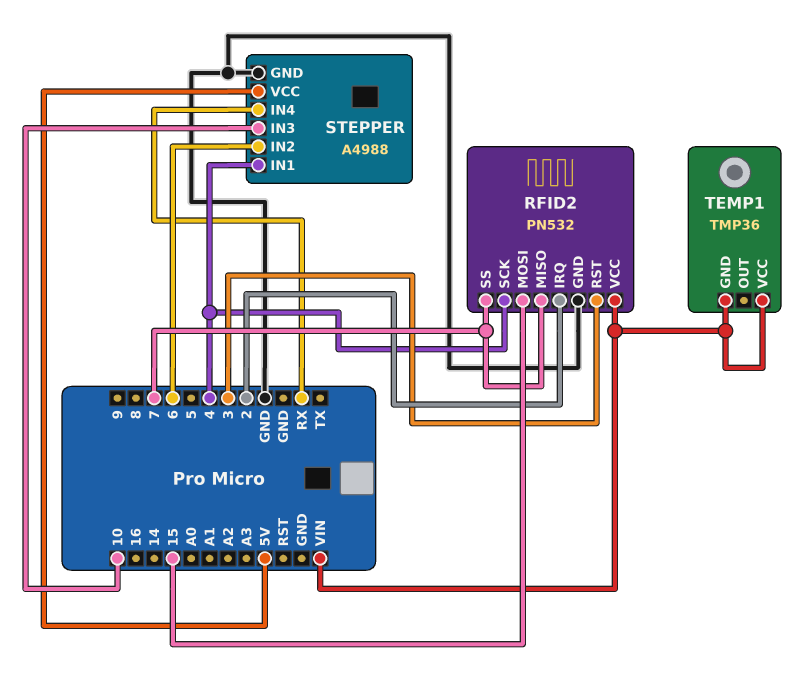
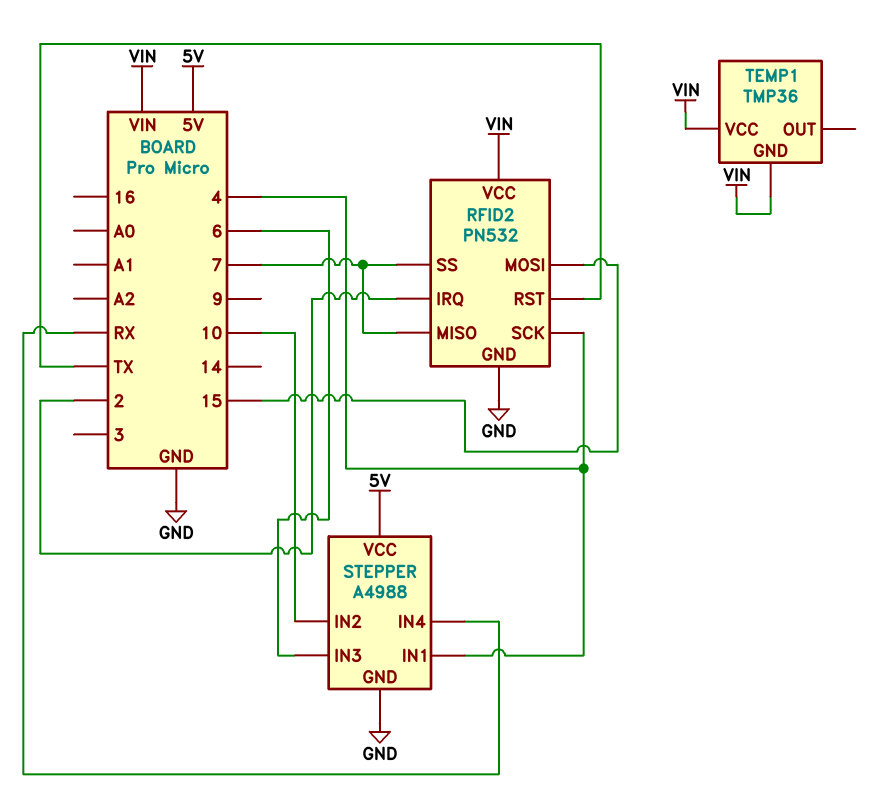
RFID2 pin RST: 3 -> TX
STEPPER pin IN2: 6 -> 10
STEPPER pin IN3: 10 -> 6

